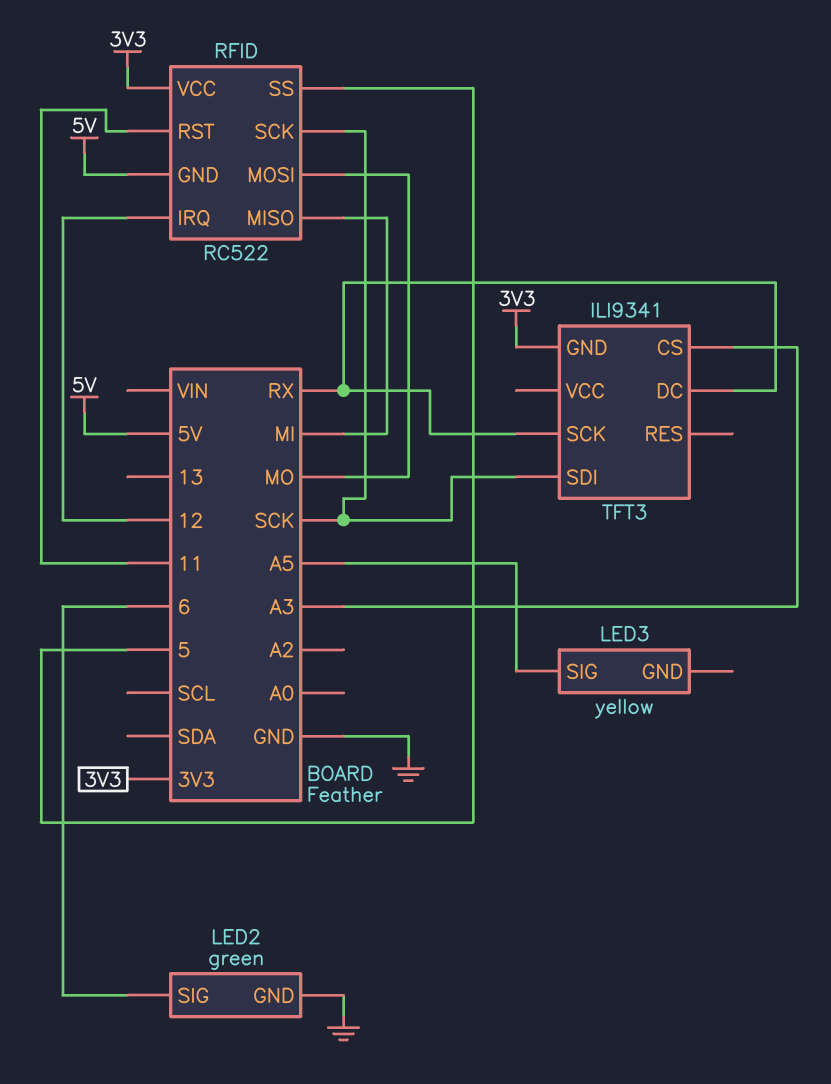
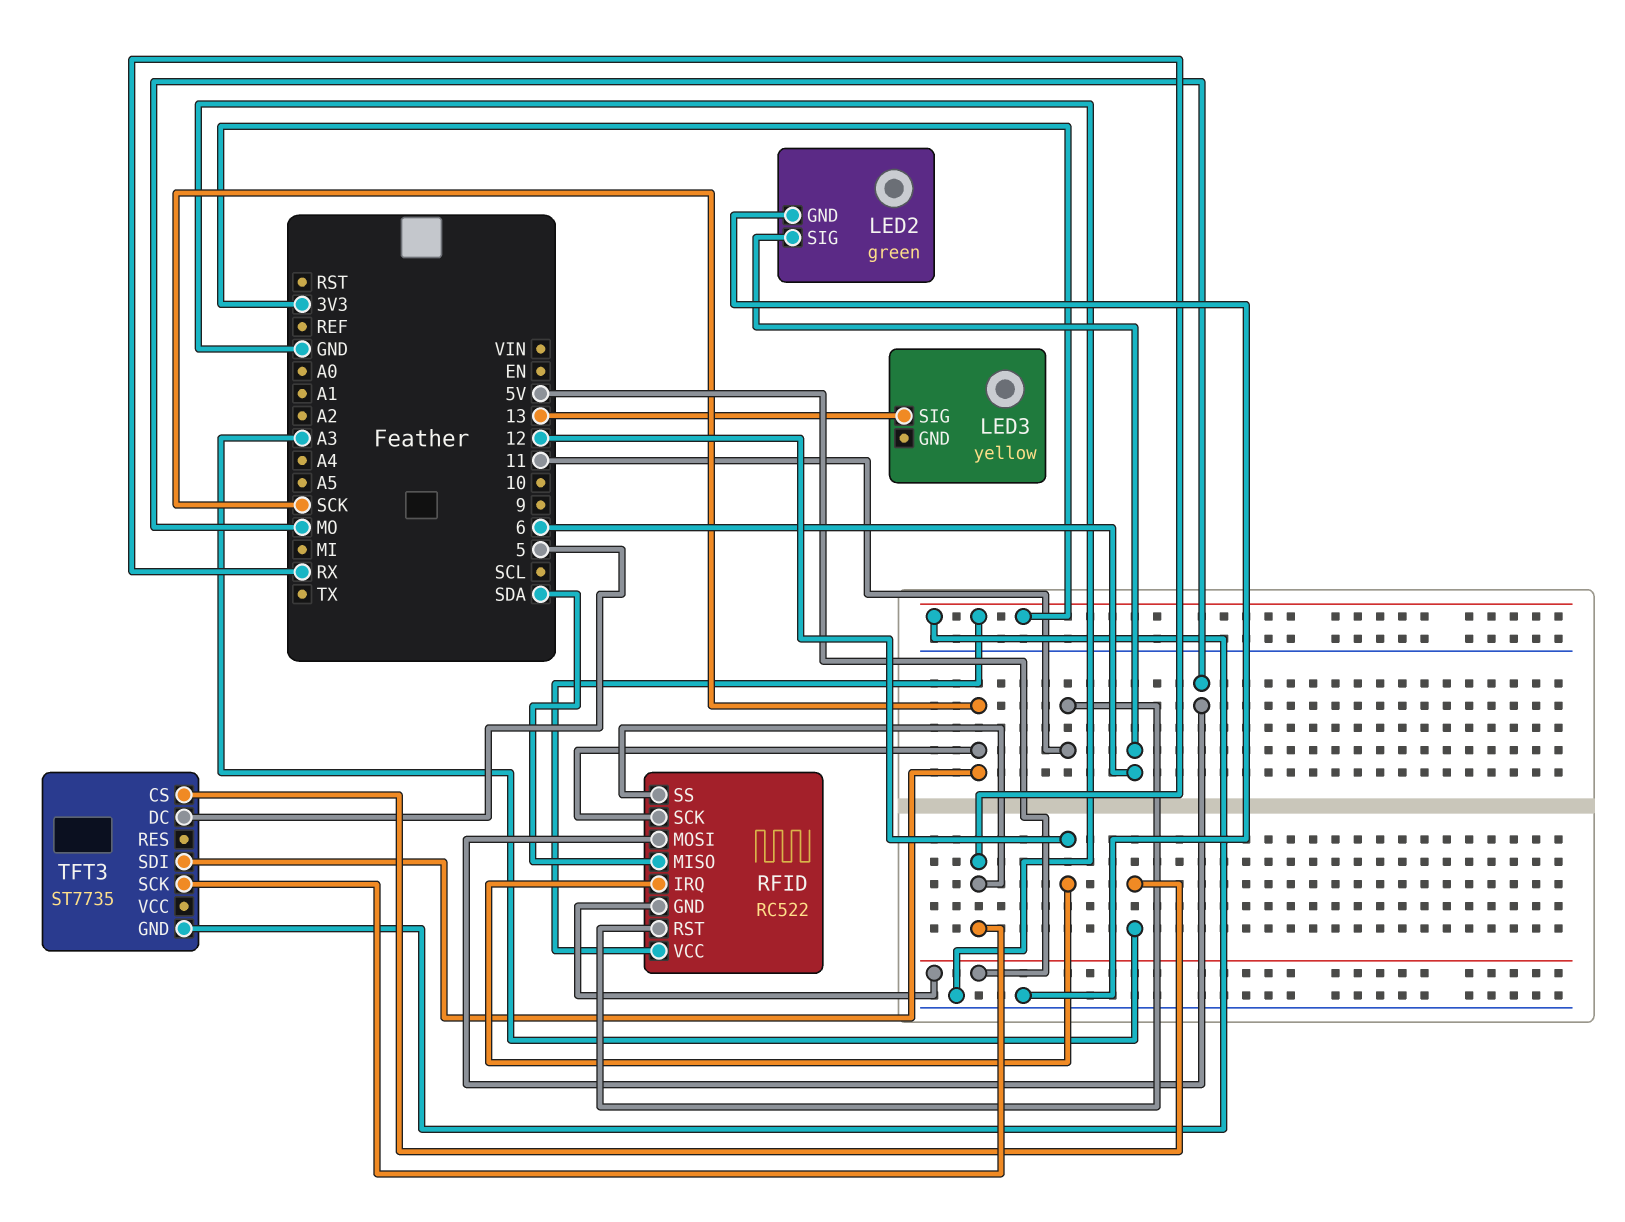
LED3 pin SIG: A5 -> 13
RFID pin MISO: MI -> SDA
RFID pin SS: 5 -> RX
TFT3: ILI9341 -> ST7735
TFT3 pin DC: RX -> 5

